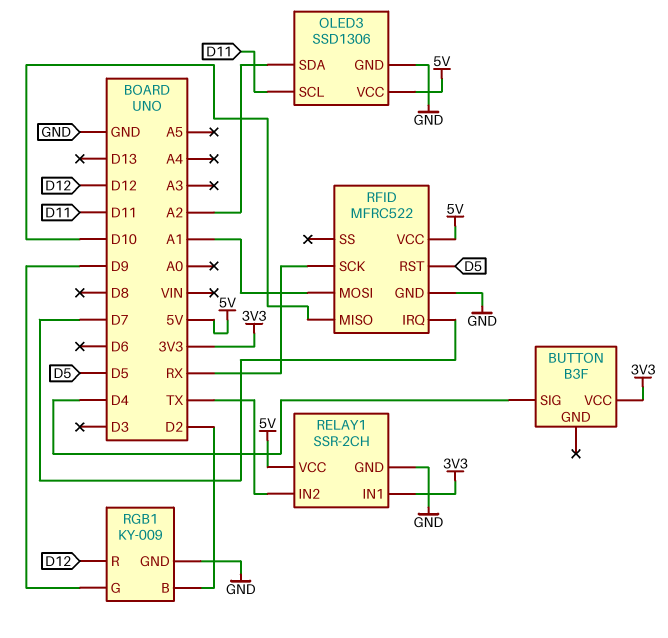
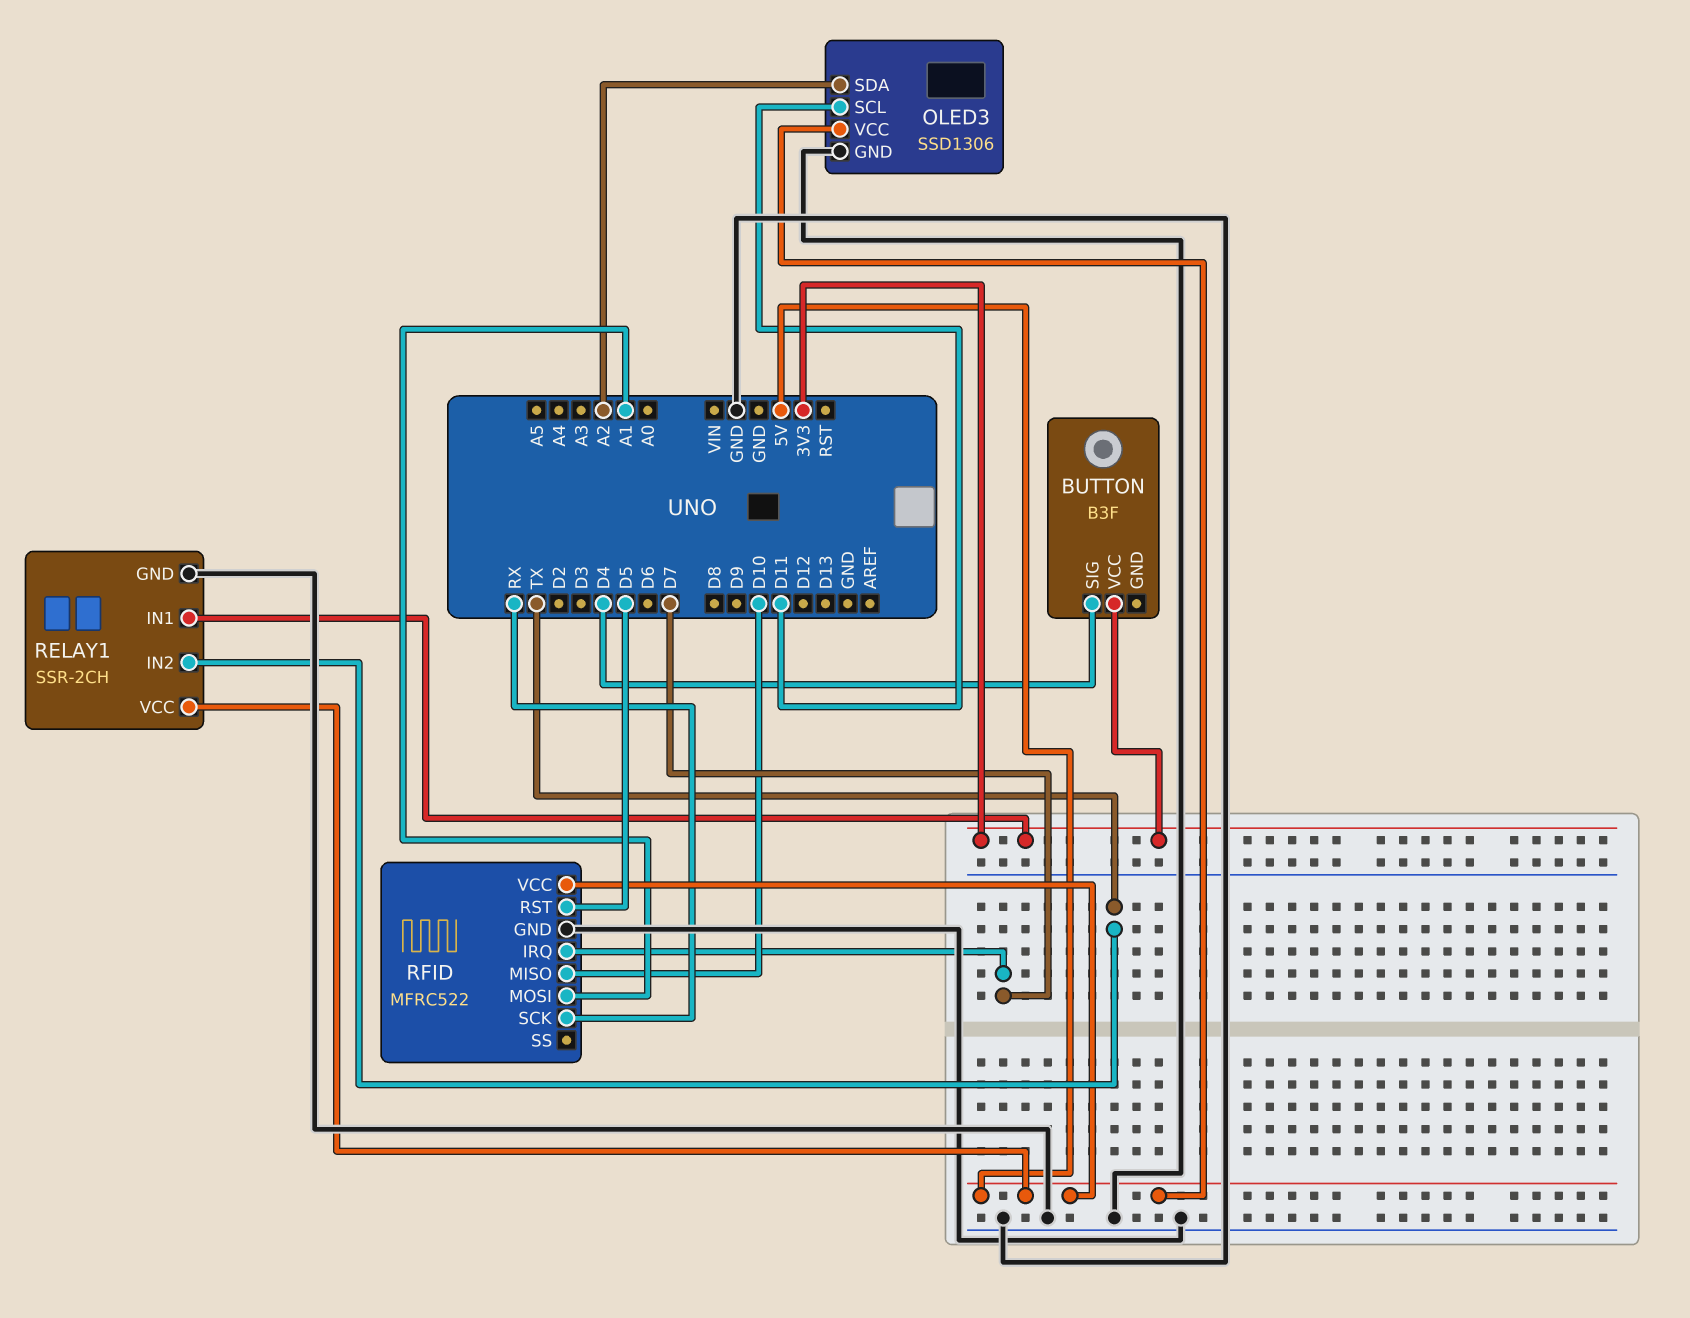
RGB1: KY-009 -> none
RGB1 pin B: D2 -> none
RGB1 pin G: D9 -> none
RGB1 pin GND: GND -> none
RGB1 pin R: D12 -> none

